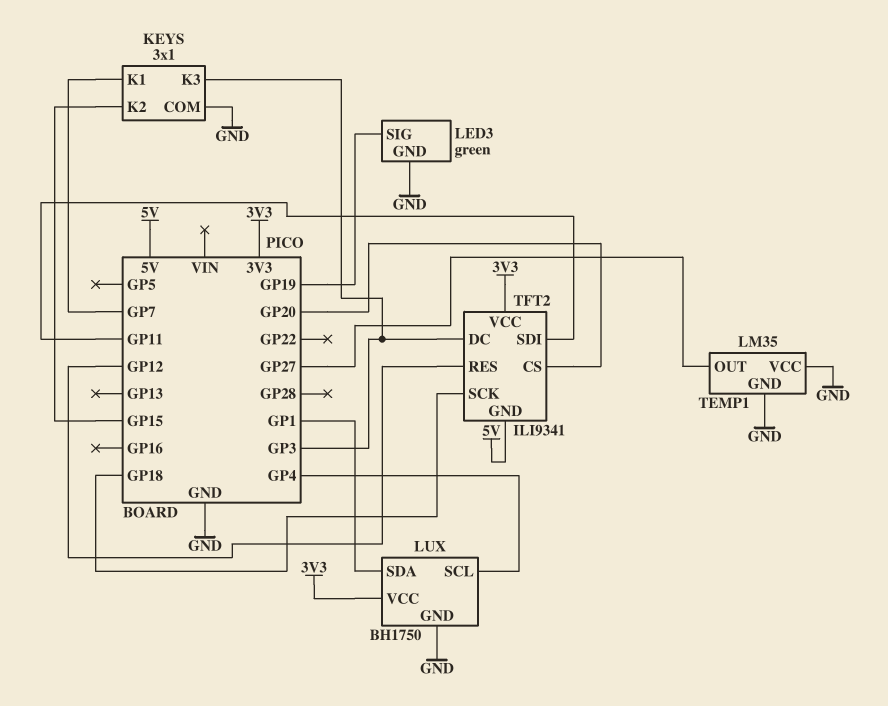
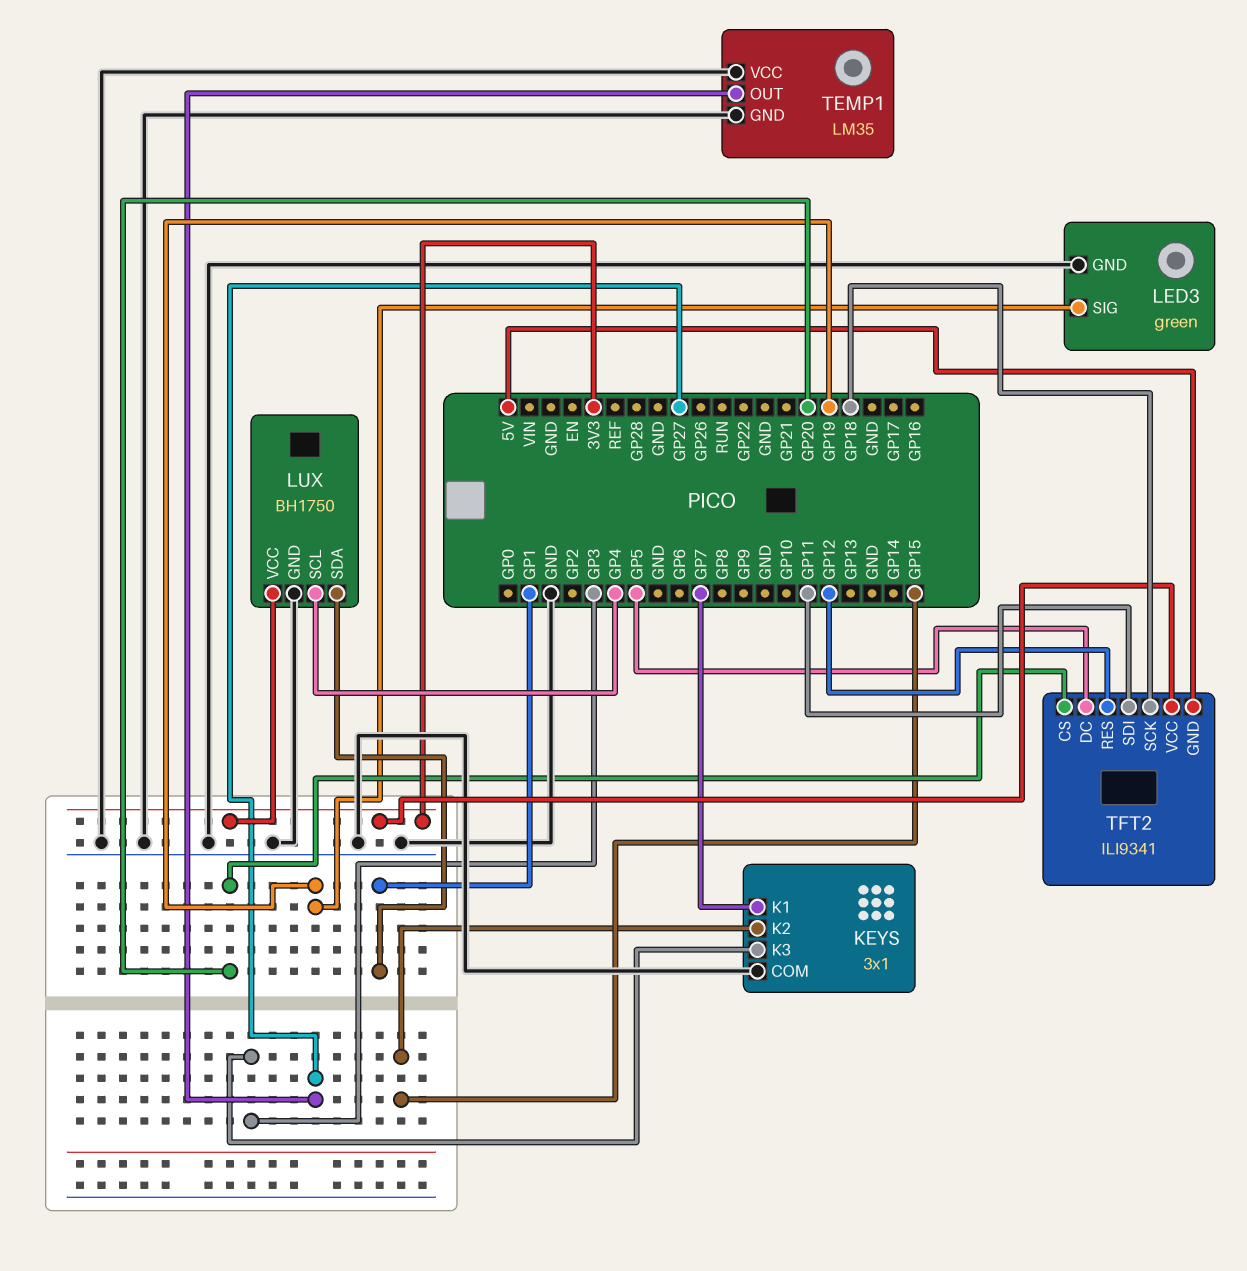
TFT2 pin DC: GP3 -> GP5

